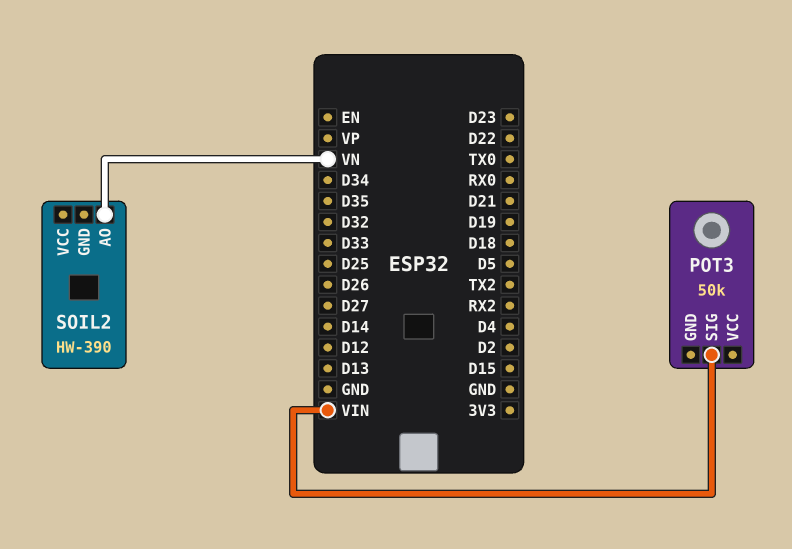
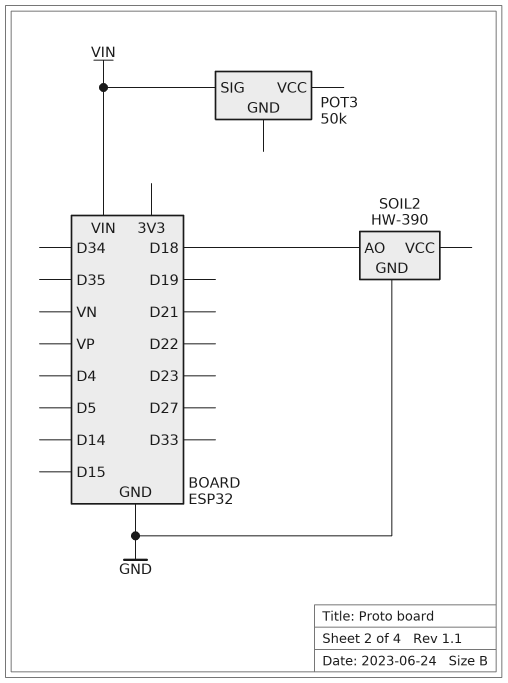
SOIL2 pin AO: VN -> D18
SOIL2 pin GND: none -> GND

